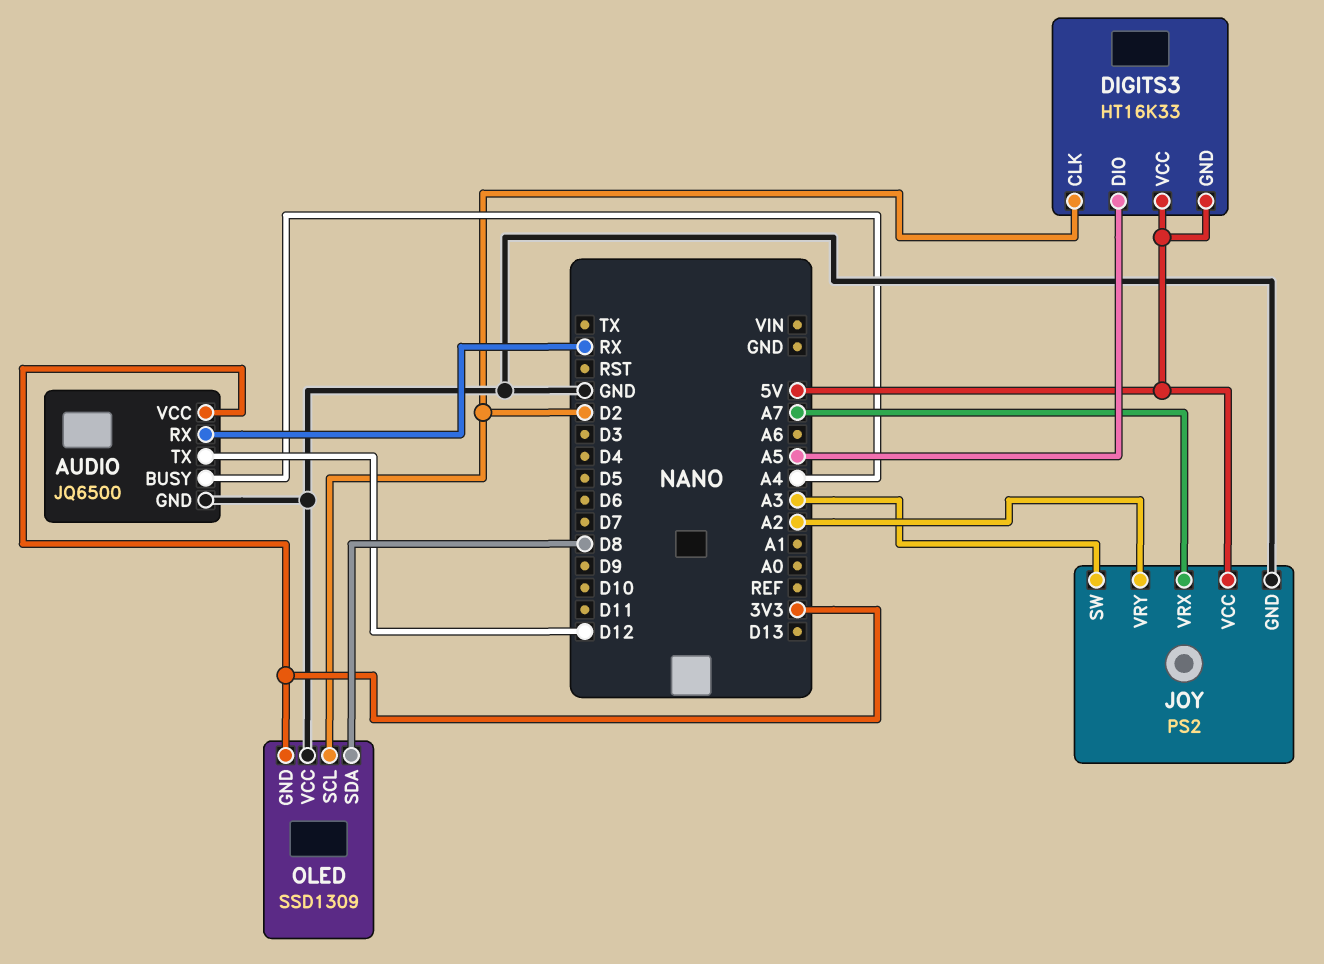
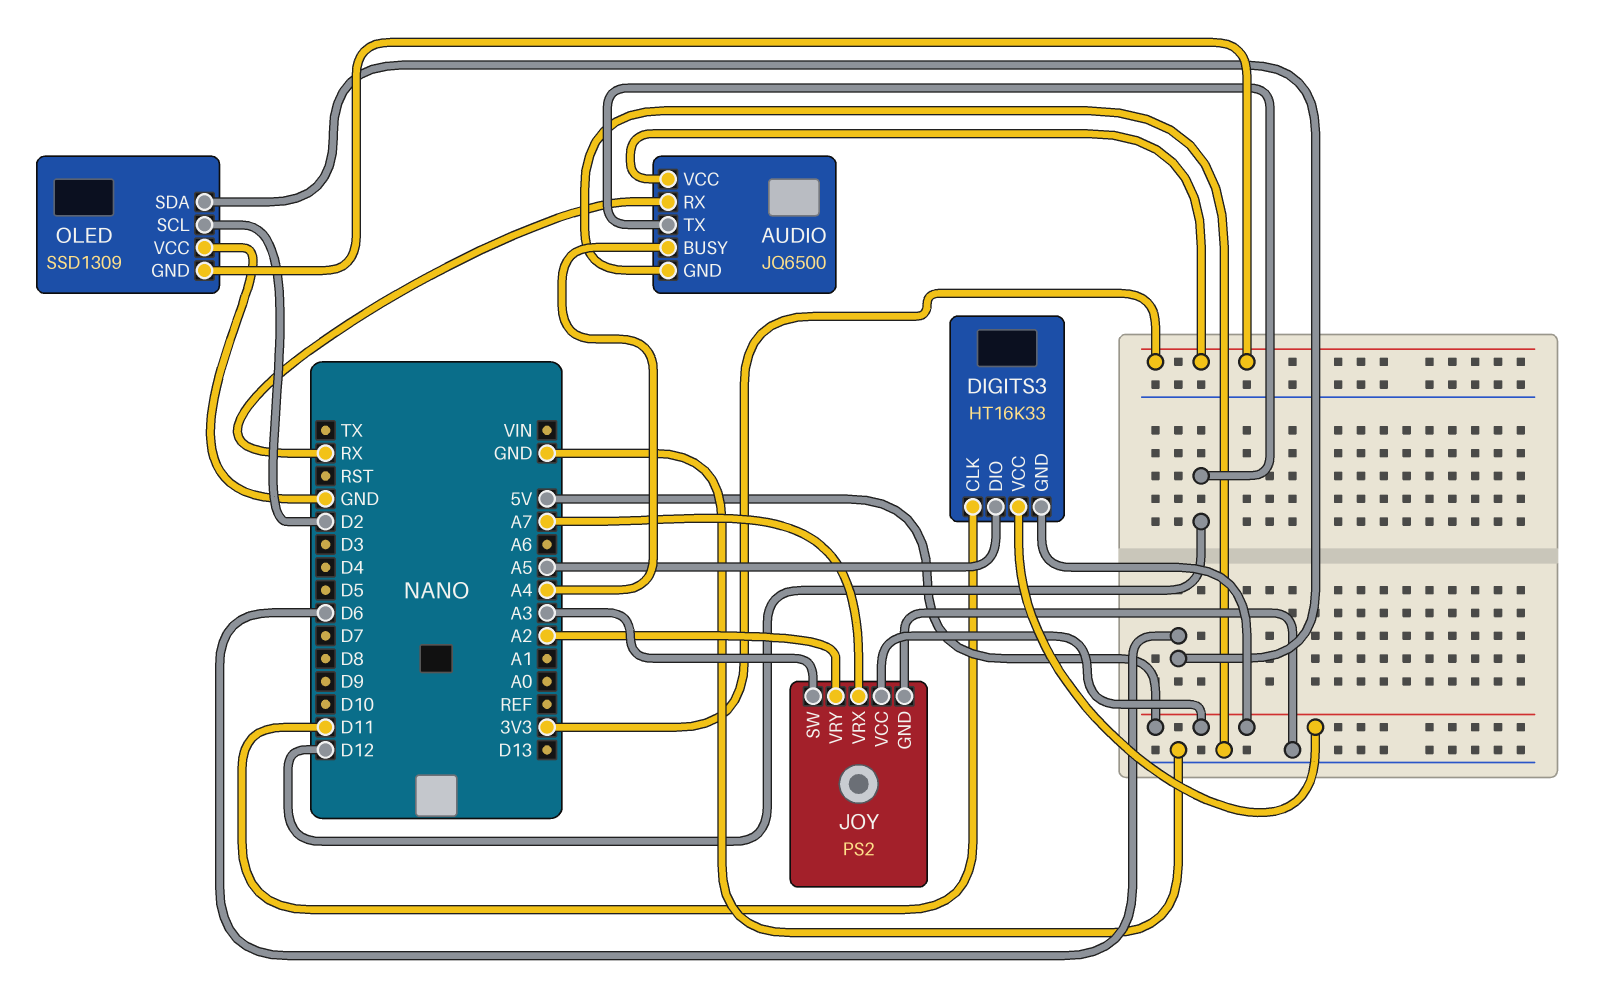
DIGITS3 pin CLK: D2 -> D11
OLED pin SDA: D8 -> D6

